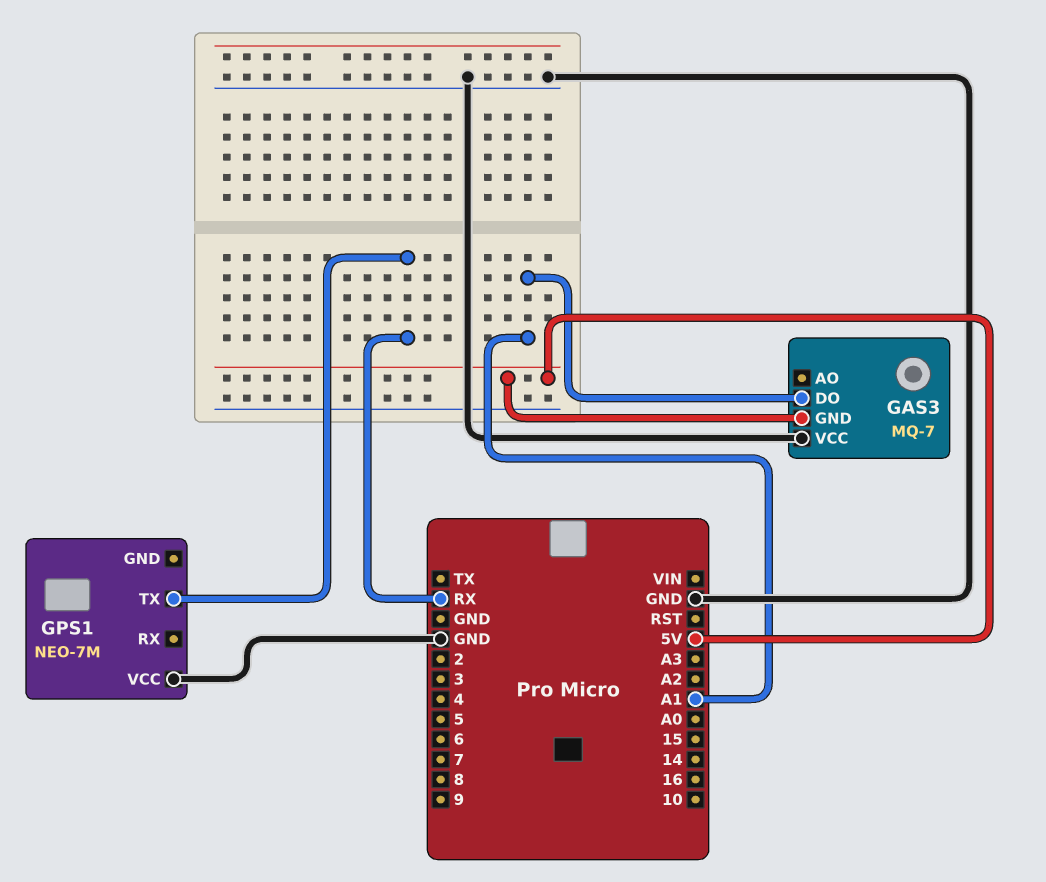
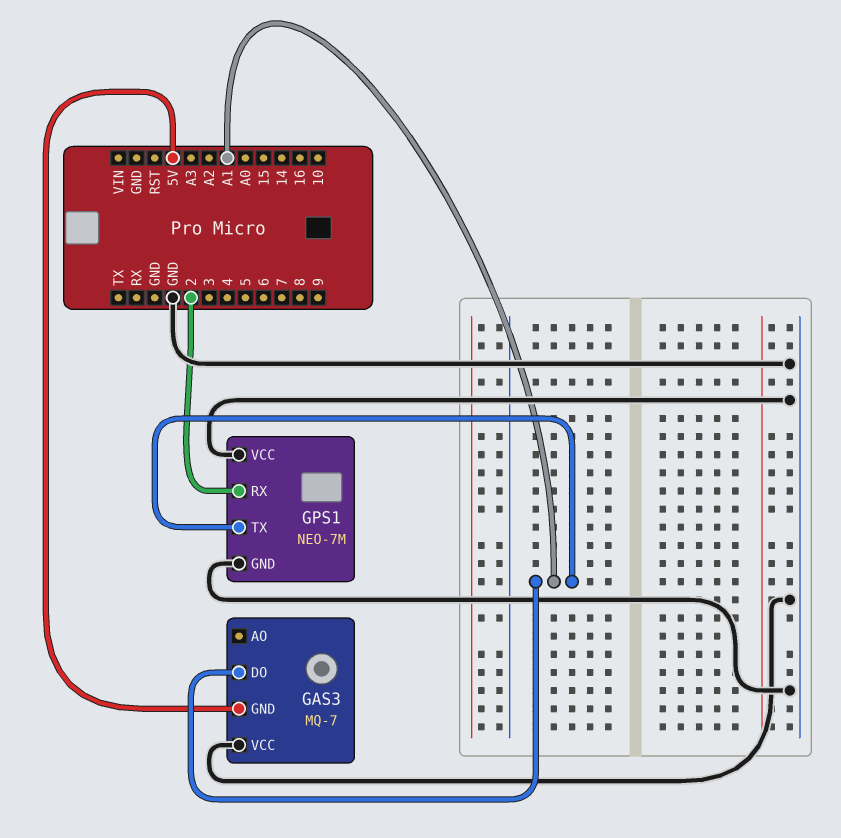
GPS1 pin GND: none -> GND
GPS1 pin RX: none -> 2
GPS1 pin TX: RX -> A1

